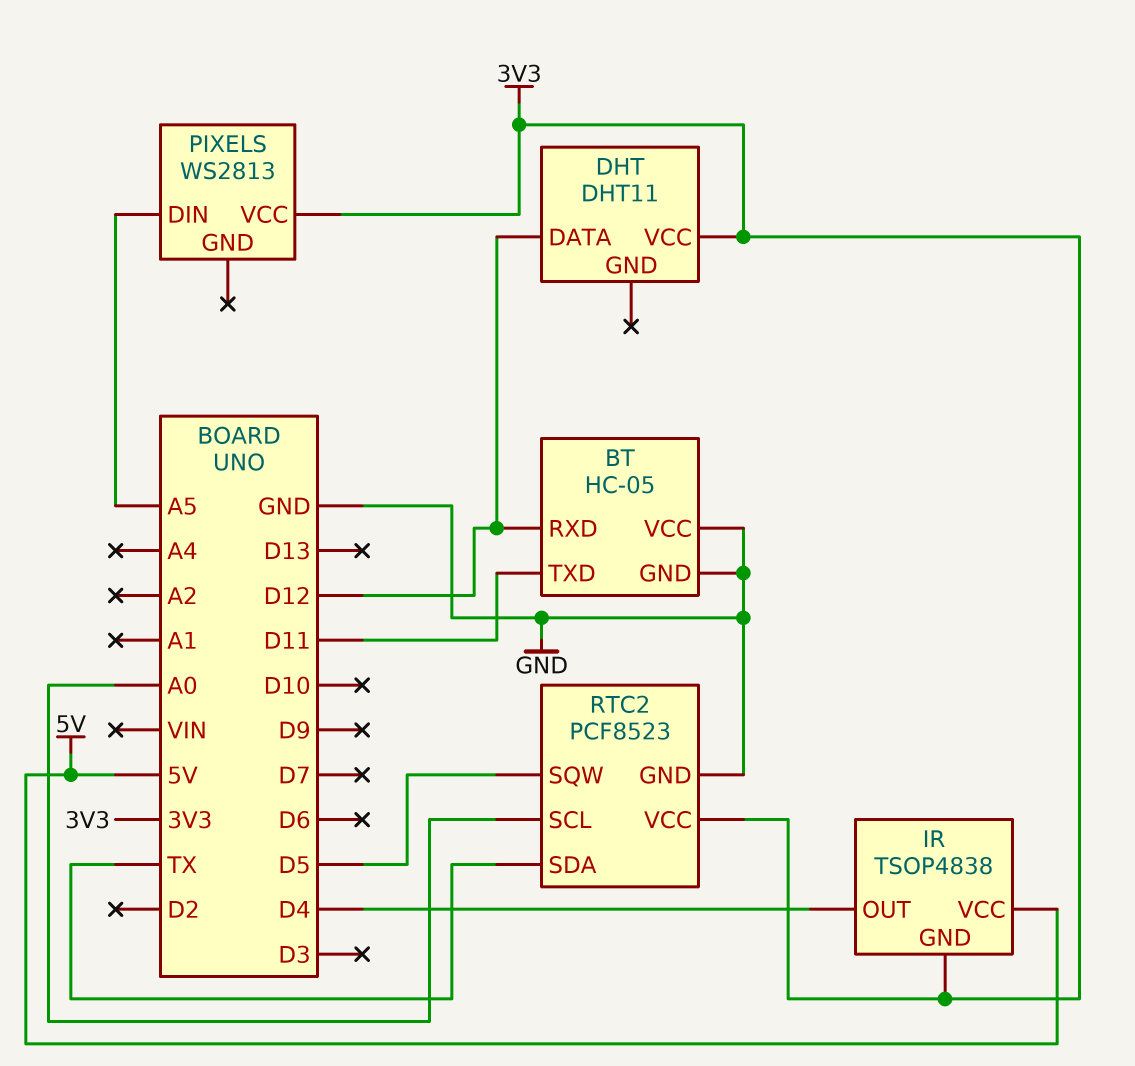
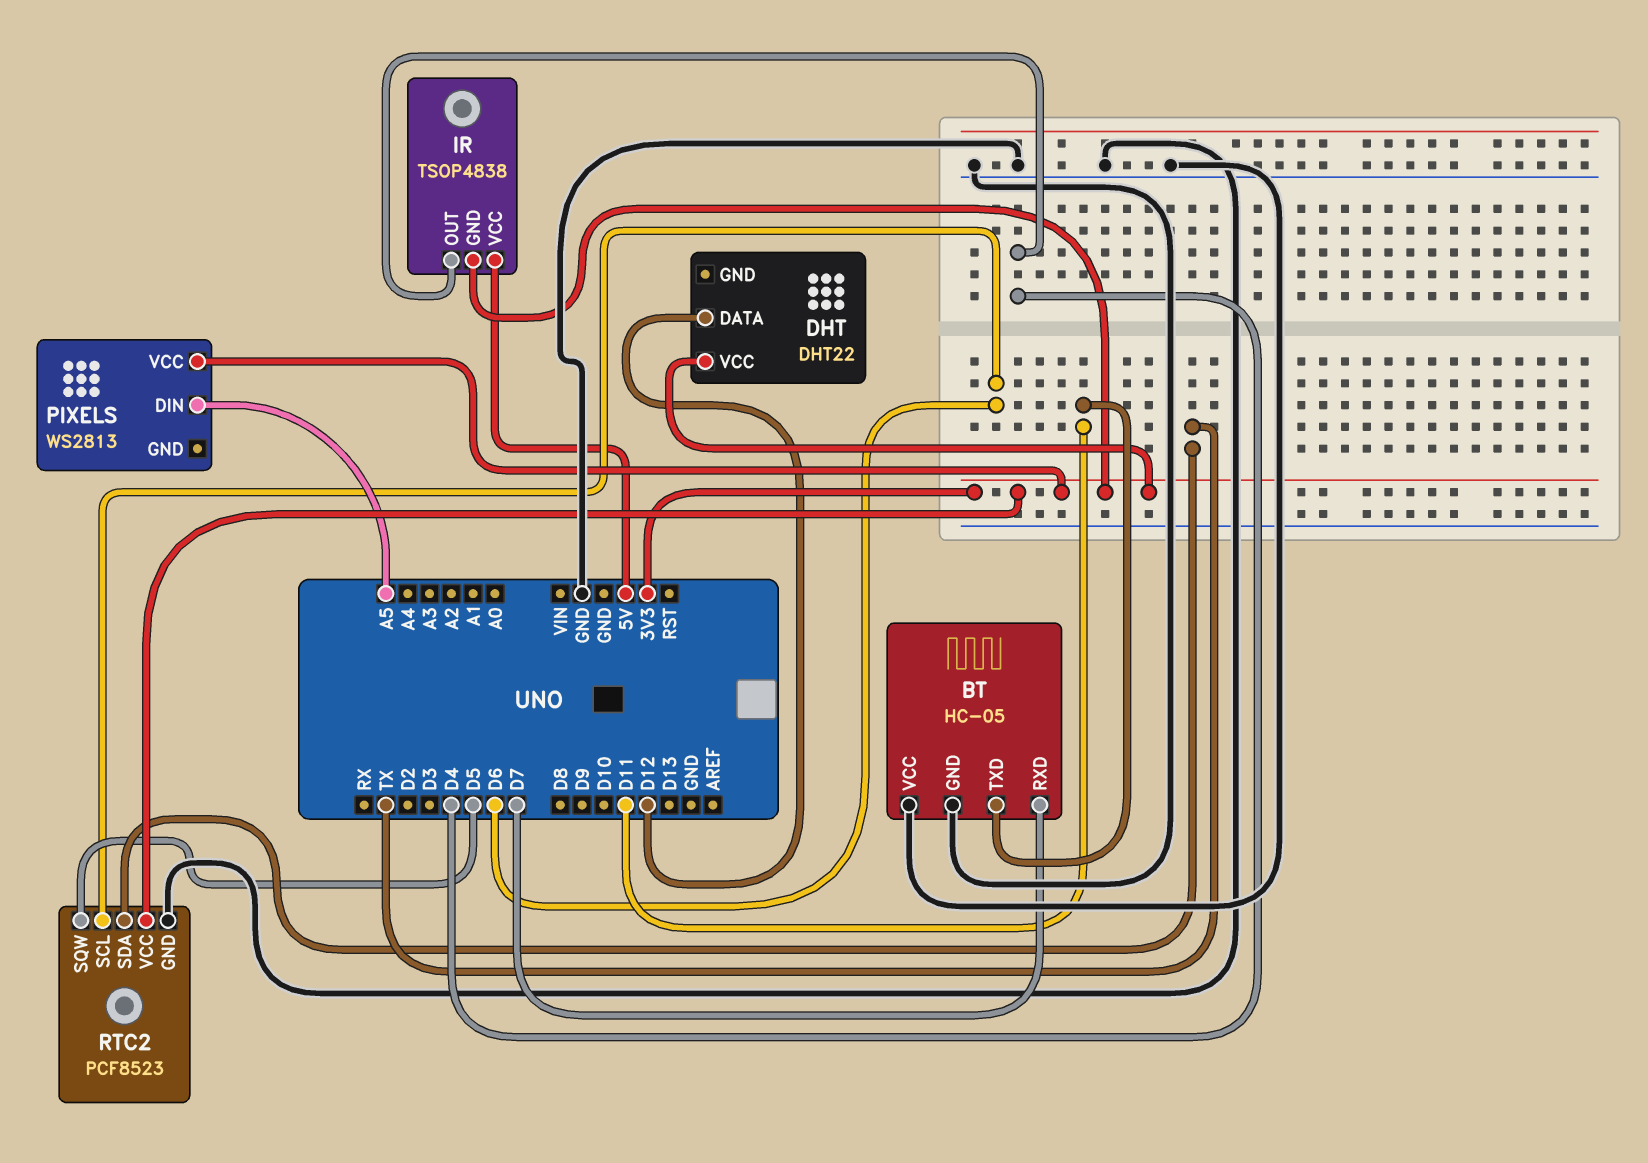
BT pin RXD: D12 -> D7
DHT: DHT11 -> DHT22
RTC2 pin SCL: A0 -> D6

